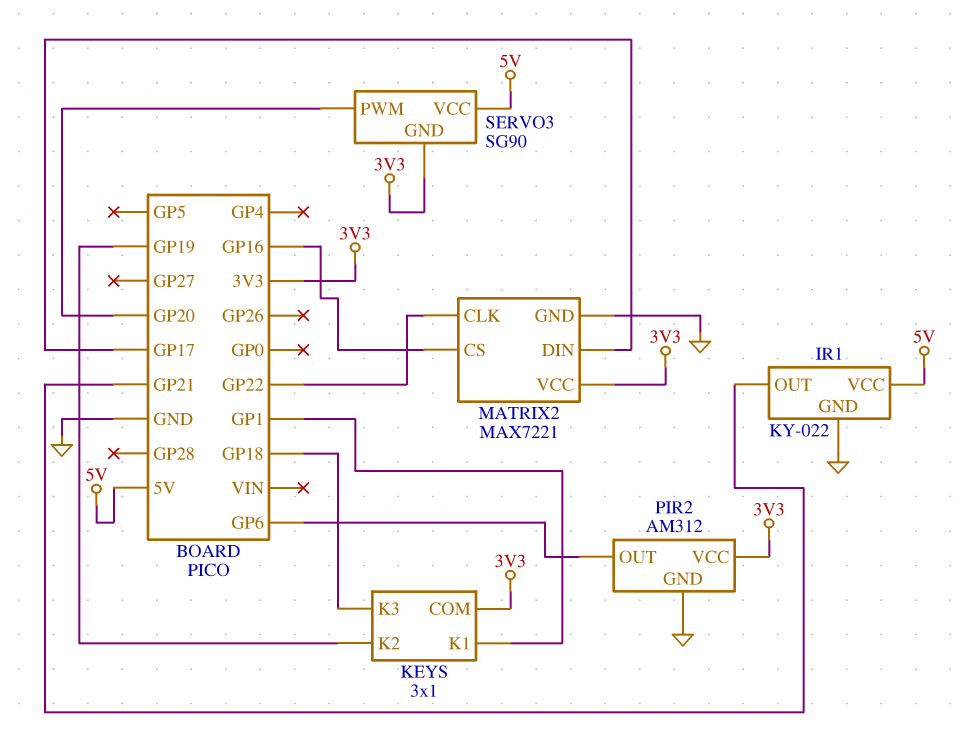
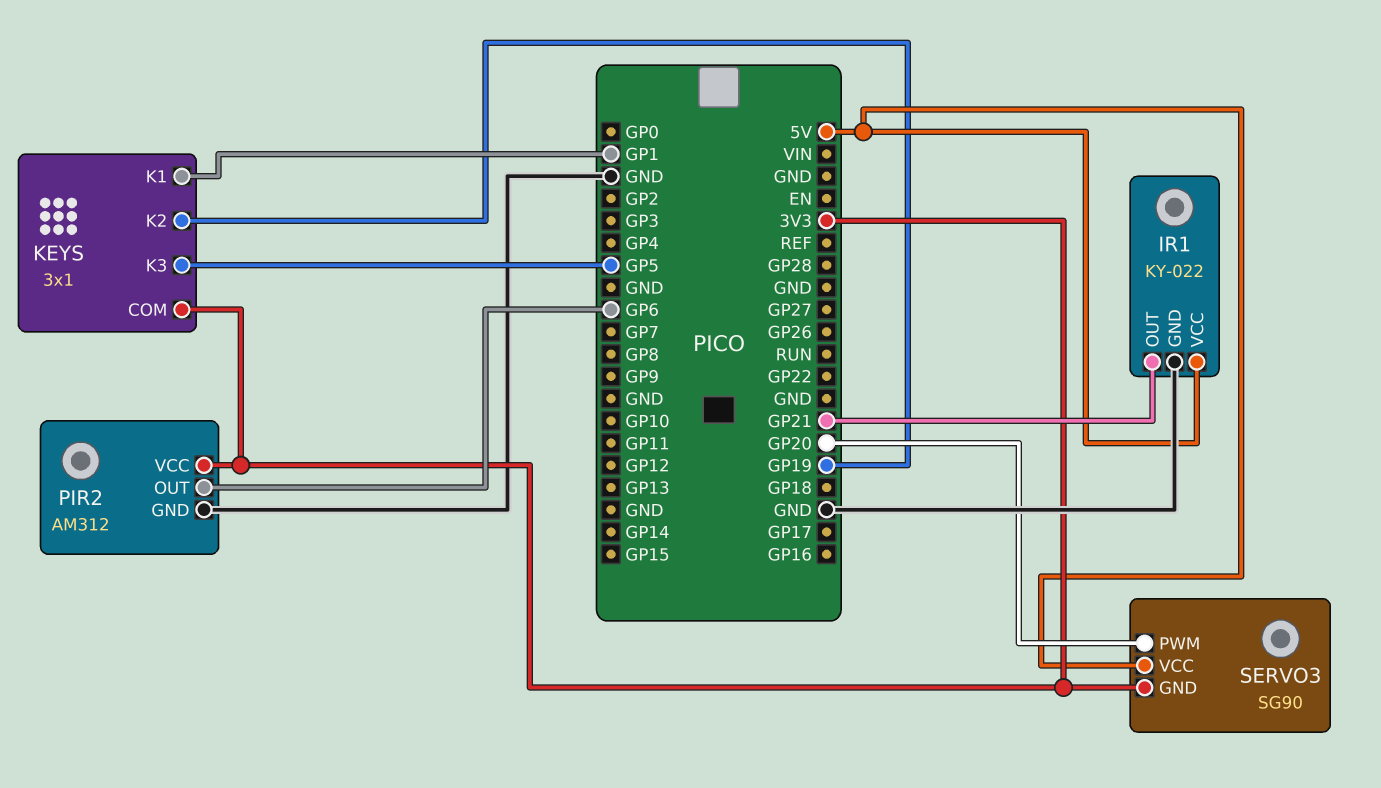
KEYS pin K3: GP18 -> GP5
MATRIX2: MAX7221 -> none
MATRIX2 pin CLK: GP22 -> none
MATRIX2 pin CS: GP16 -> none
MATRIX2 pin DIN: GP17 -> none
MATRIX2 pin GND: GND -> none
MATRIX2 pin VCC: 3V3 -> none

